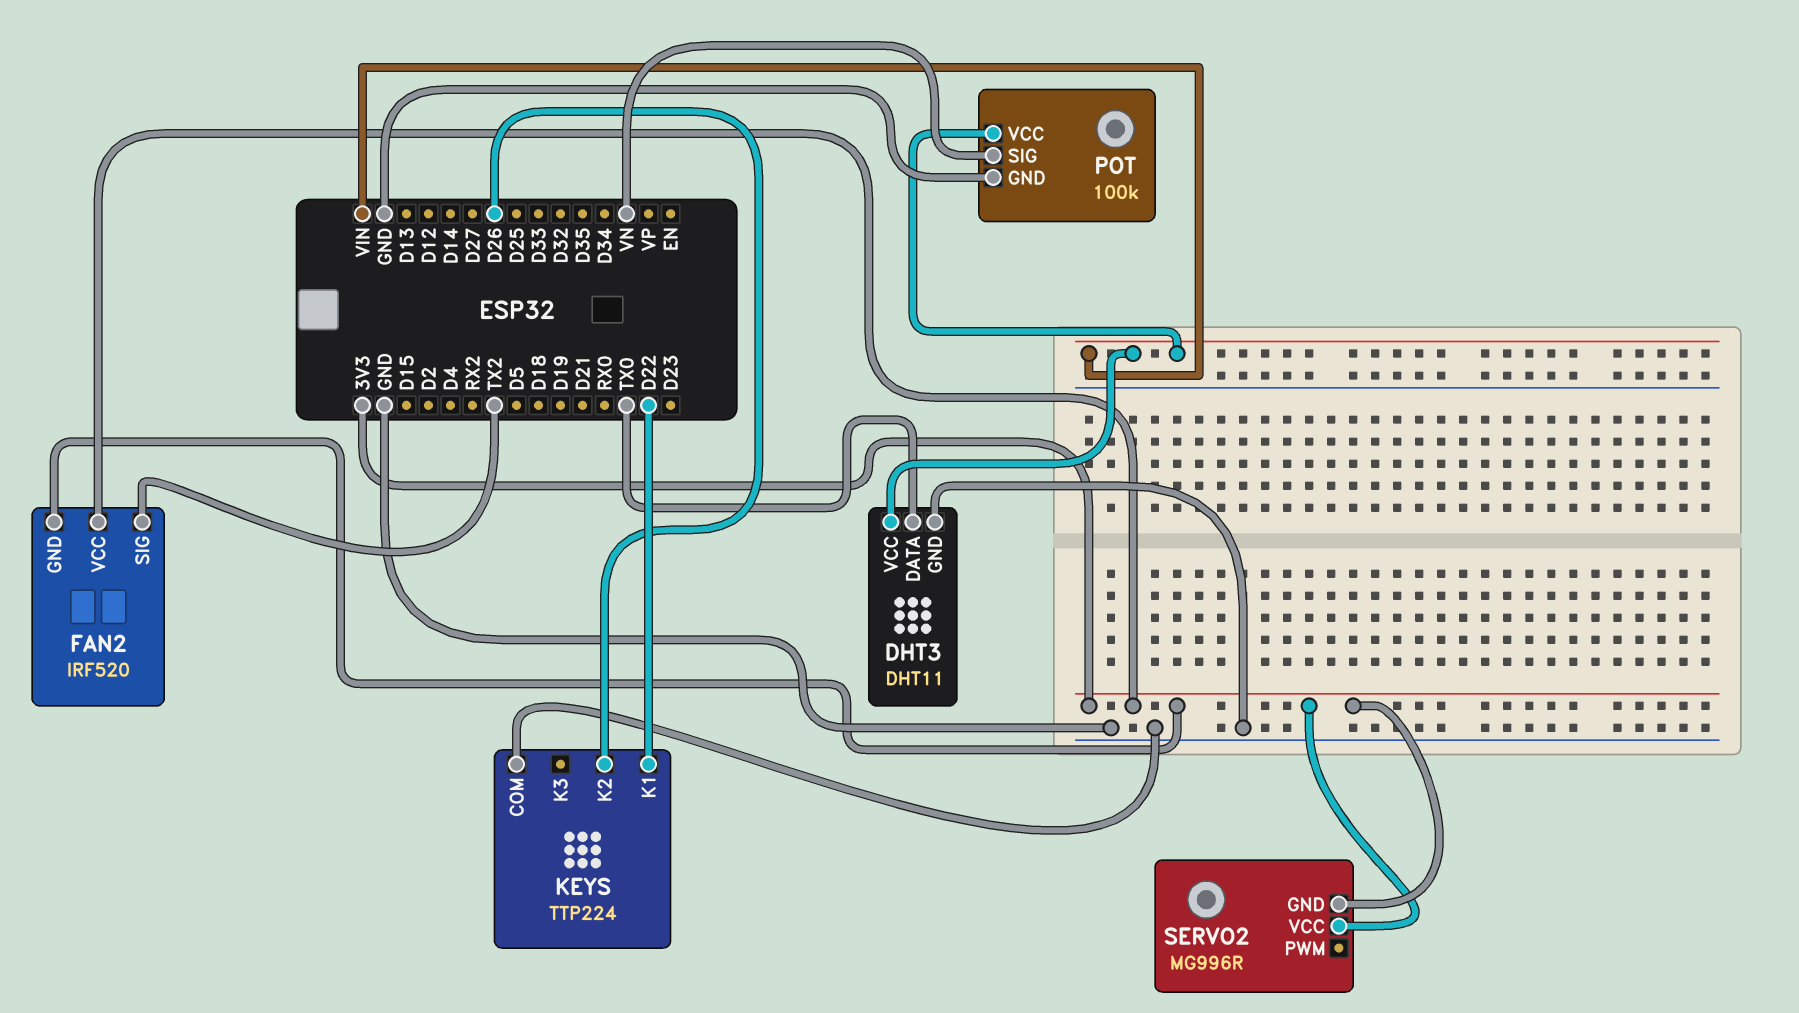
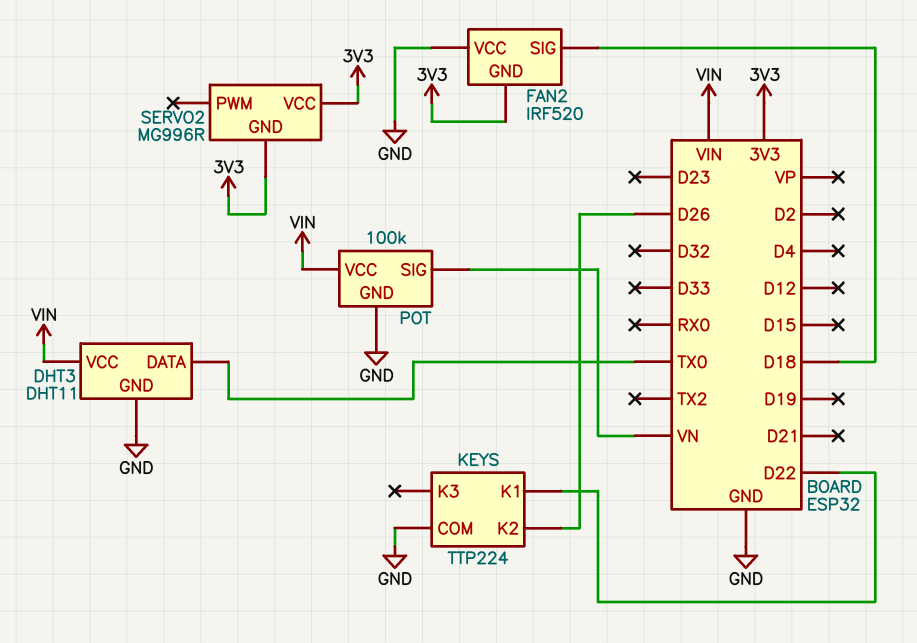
FAN2 pin SIG: TX2 -> D18
FAN2 pin VCC: 3V3 -> GND

